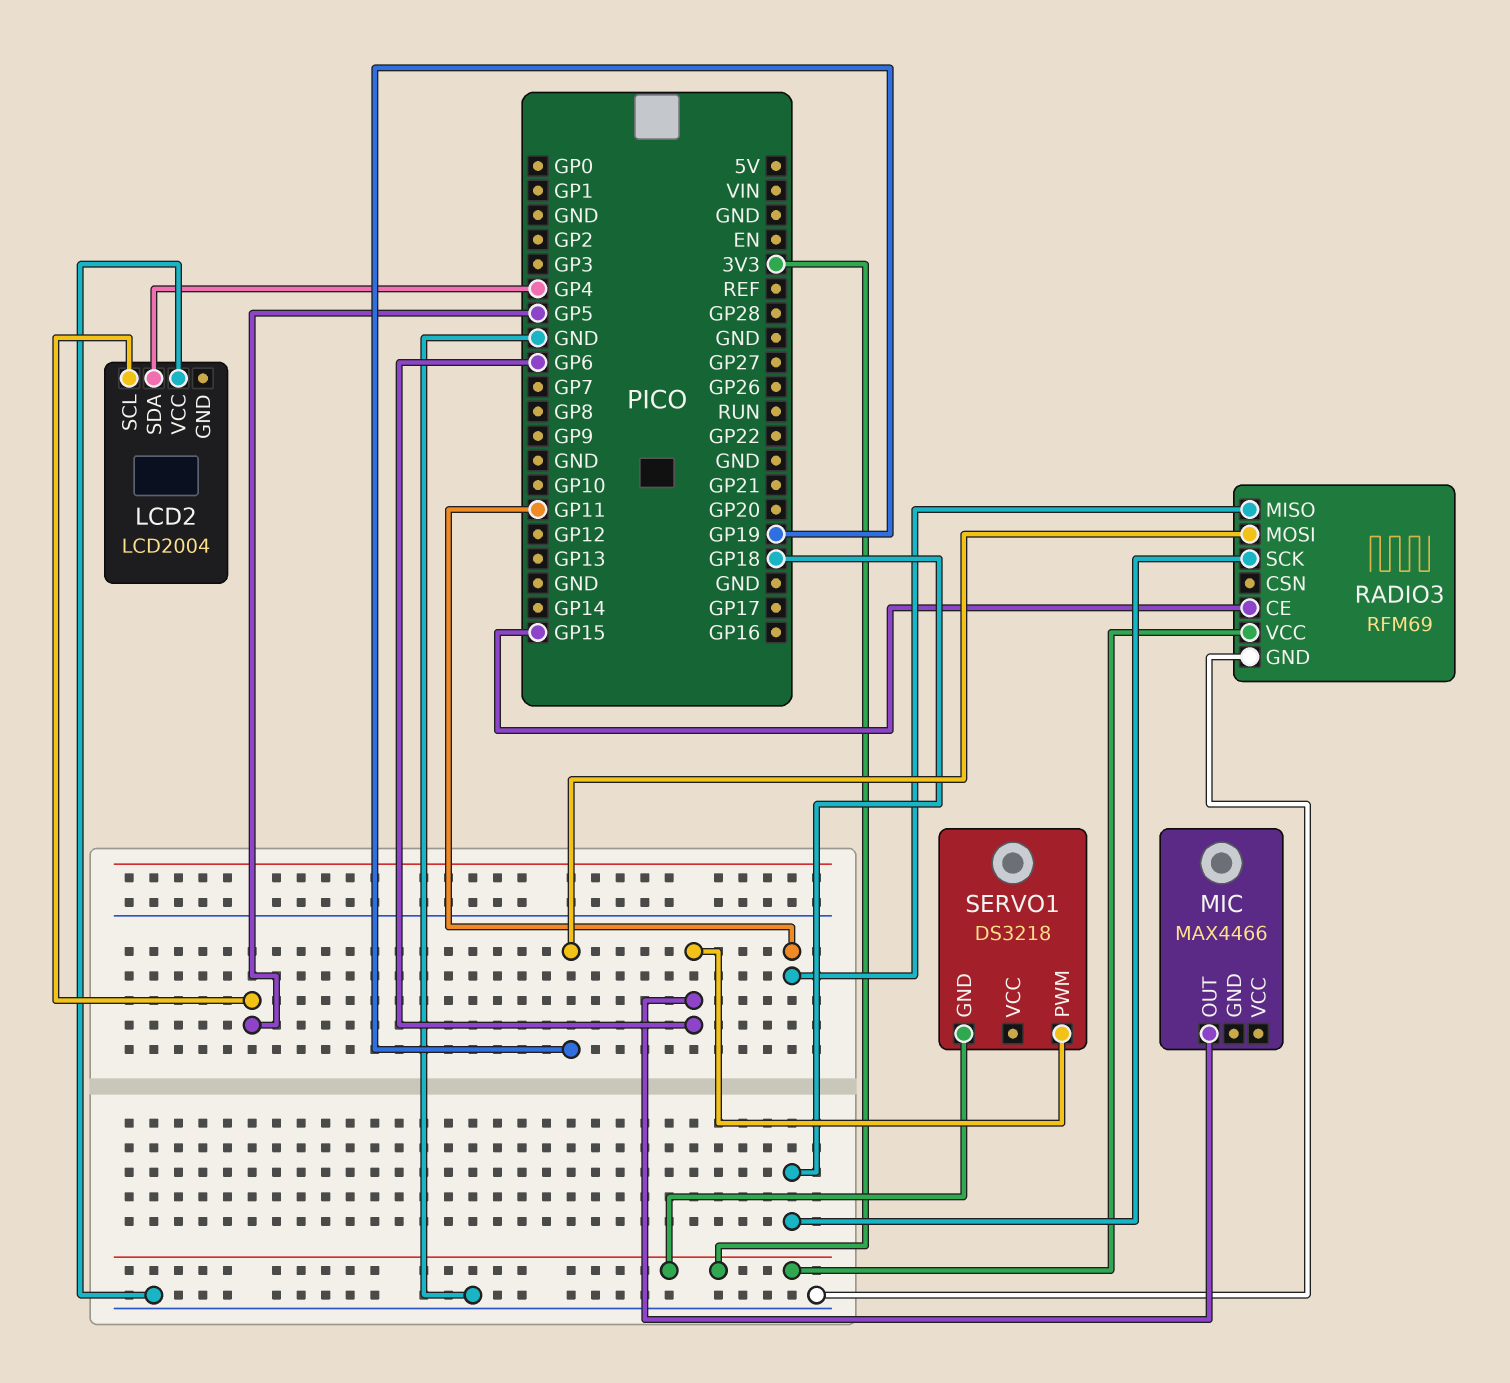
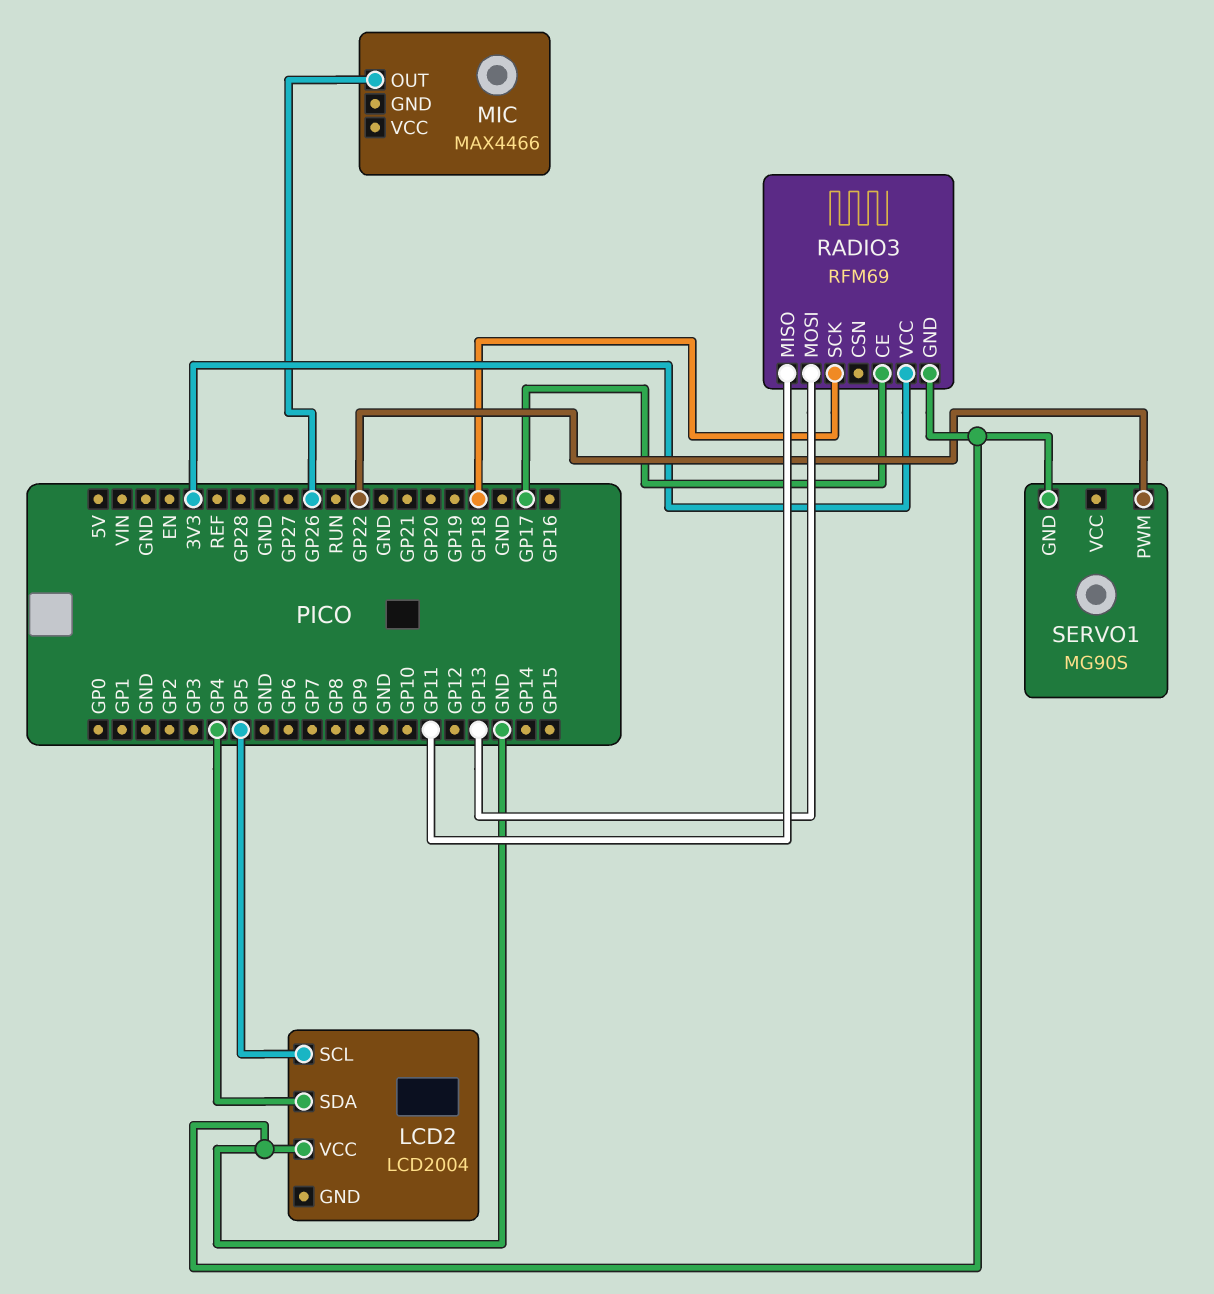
MIC pin OUT: GP6 -> GP26
RADIO3 pin CE: GP15 -> GP17
RADIO3 pin MOSI: GP19 -> GP13
SERVO1: DS3218 -> MG90S
SERVO1 pin GND: 3V3 -> GND
SERVO1 pin PWM: GP6 -> GP22

